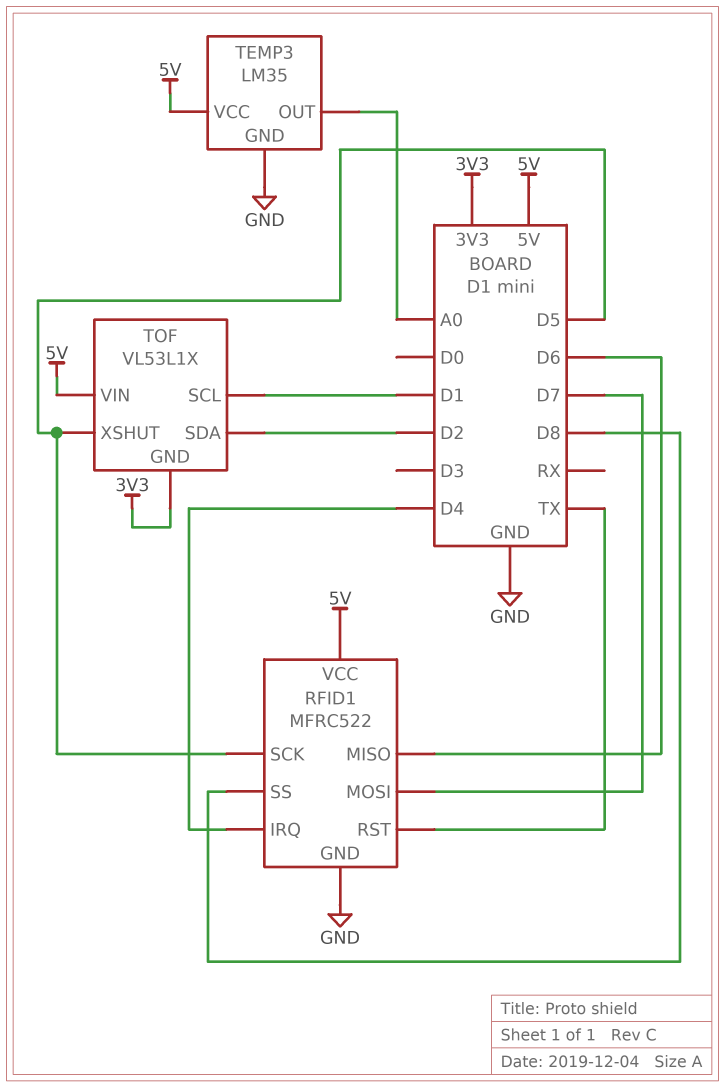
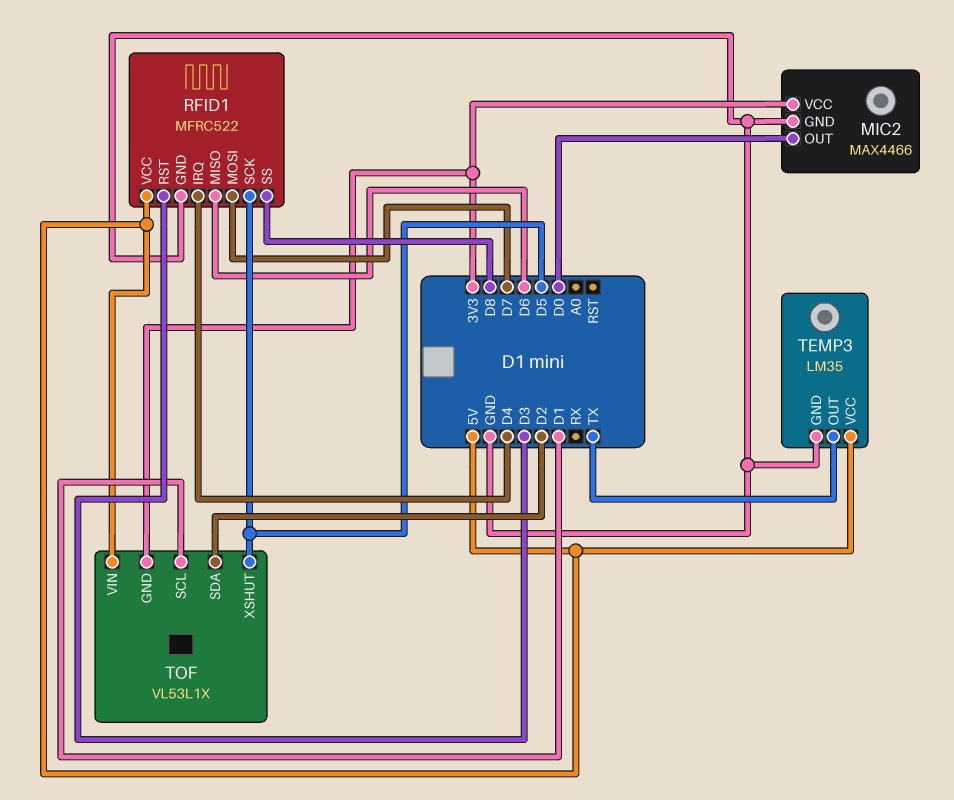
MIC2: none -> MAX4466
MIC2 pin GND: none -> GND
MIC2 pin OUT: none -> D0
MIC2 pin VCC: none -> 3V3
RFID1 pin RST: TX -> D3
TEMP3 pin OUT: A0 -> TX

